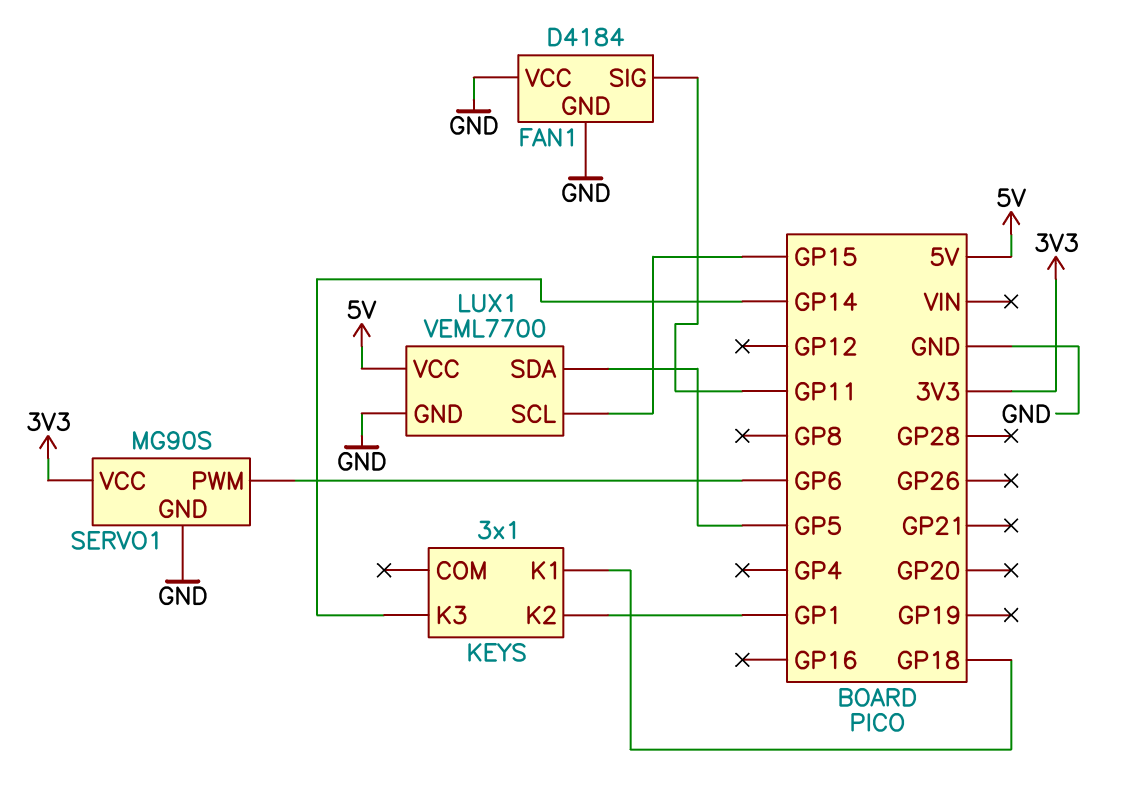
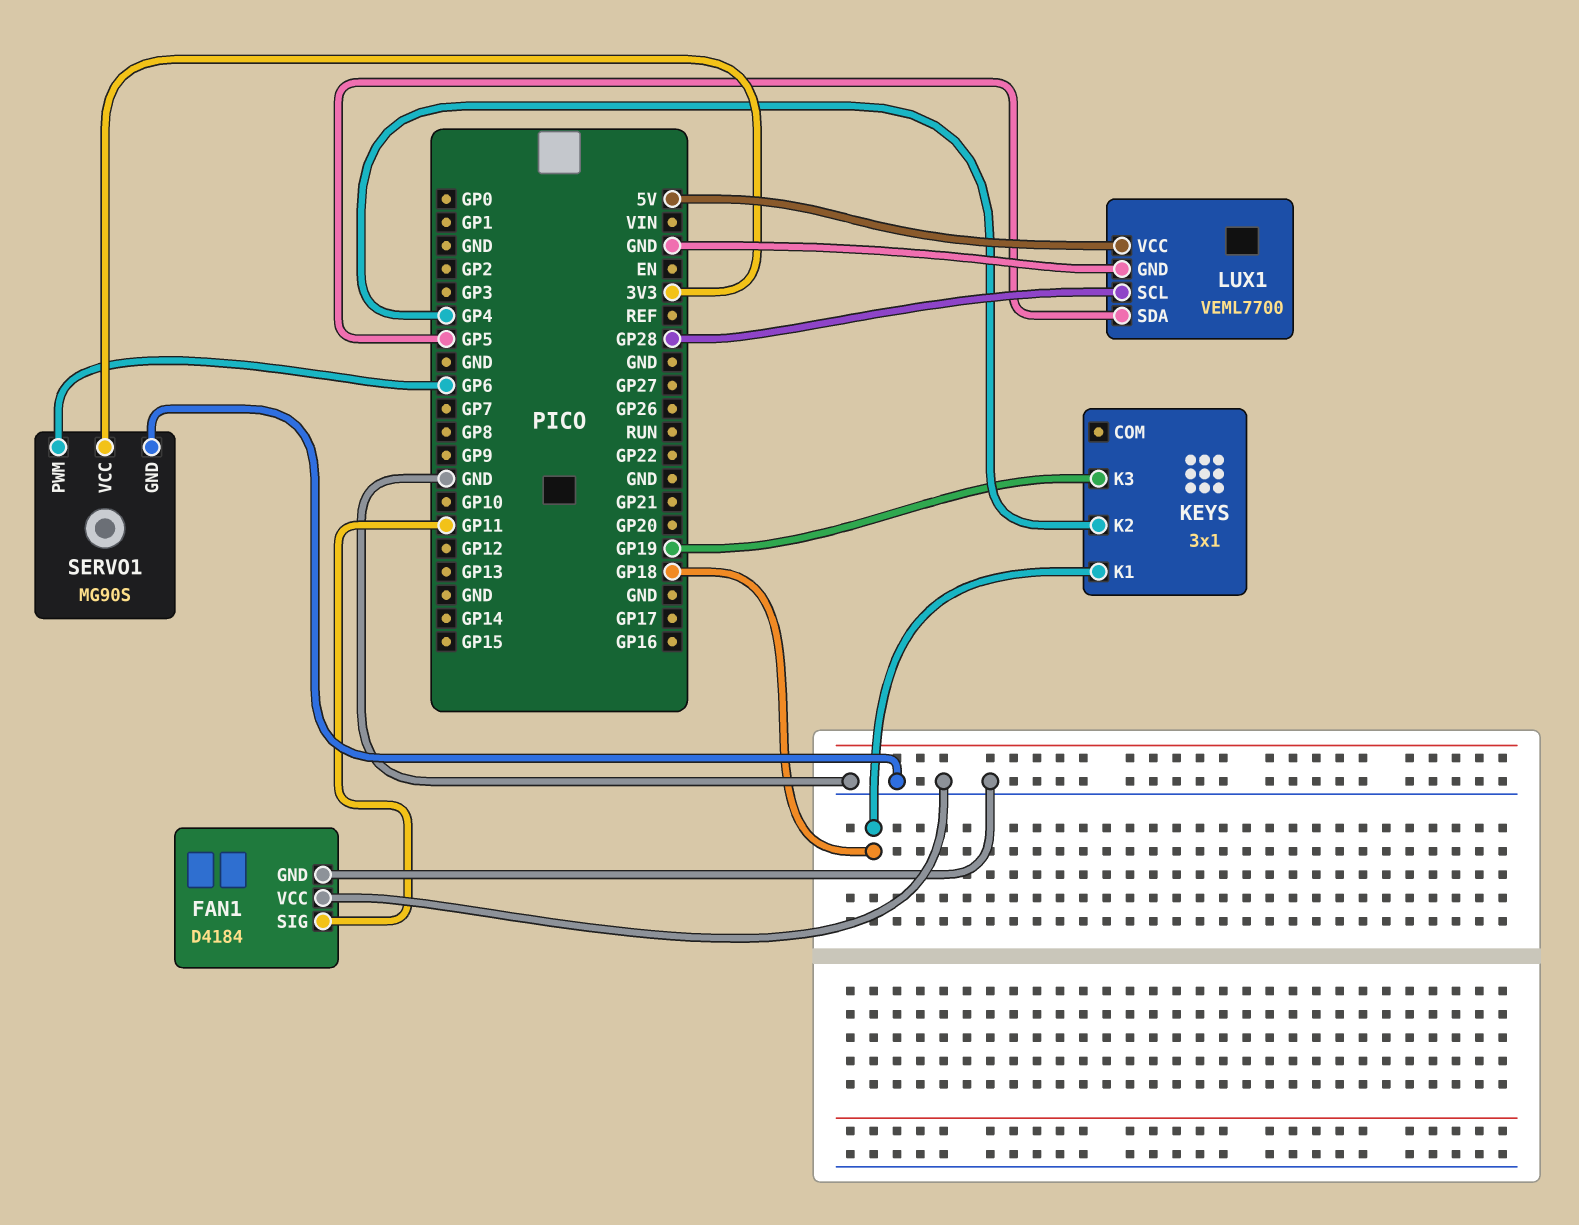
KEYS pin K2: GP1 -> GP4
KEYS pin K3: GP14 -> GP19
LUX1 pin SCL: GP15 -> GP28

